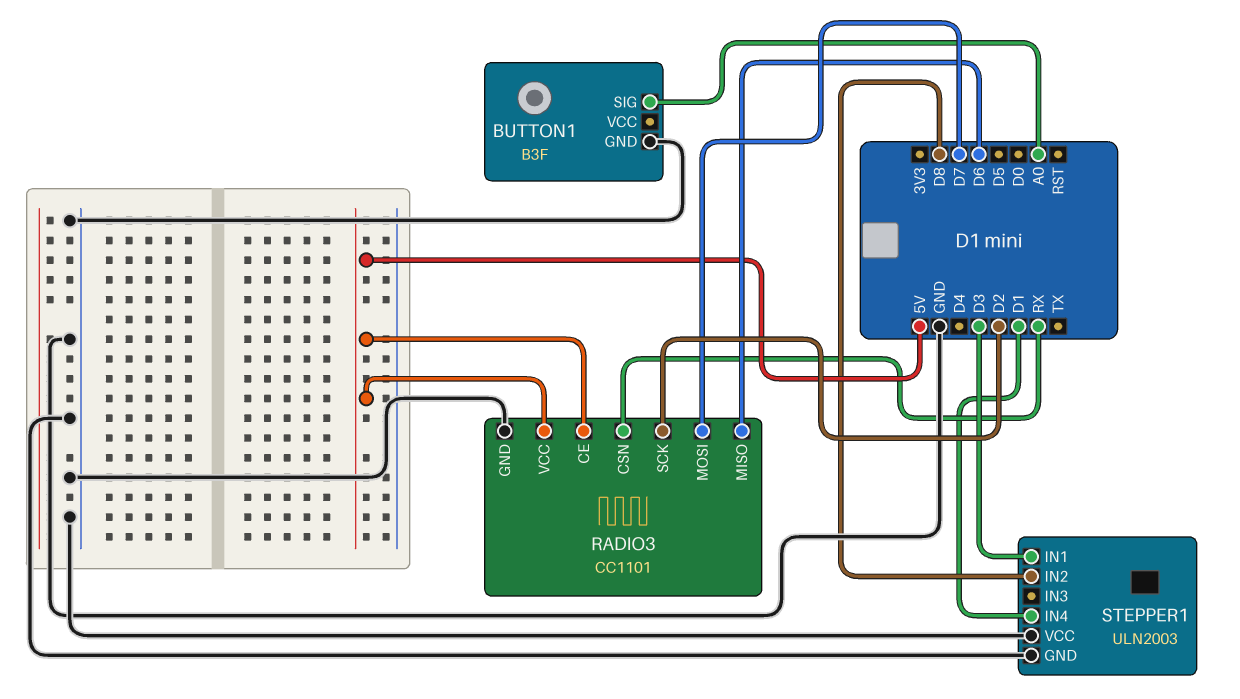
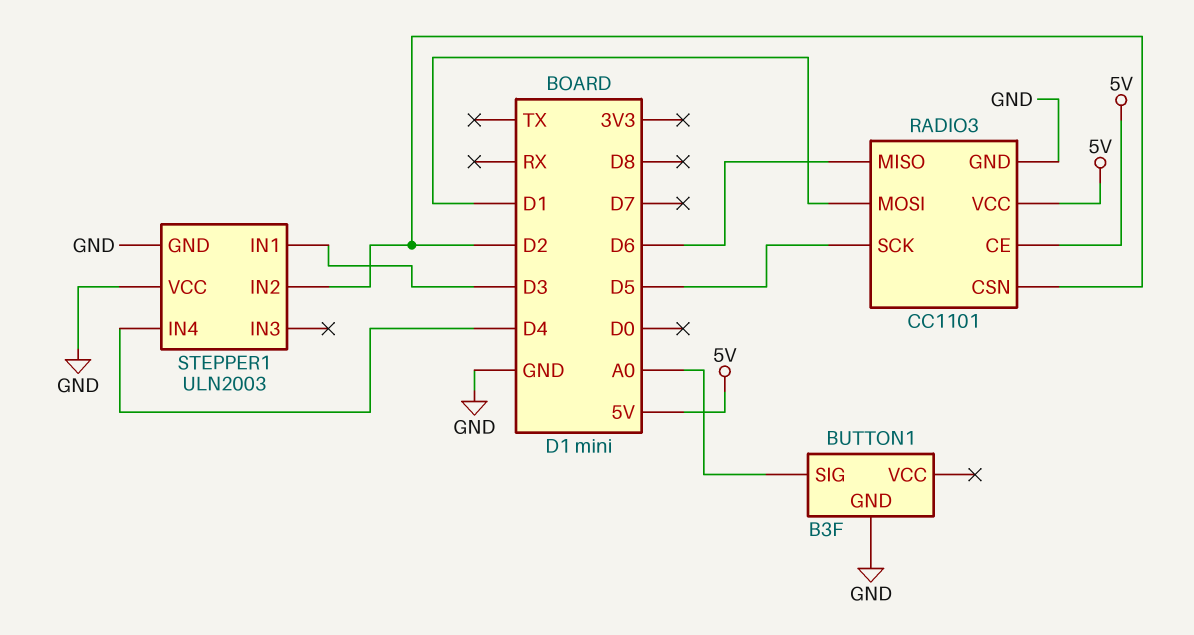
RADIO3 pin CSN: RX -> D2
RADIO3 pin MOSI: D7 -> D1
RADIO3 pin SCK: D2 -> D5
STEPPER1 pin IN2: D8 -> D2
STEPPER1 pin IN4: D1 -> D4

